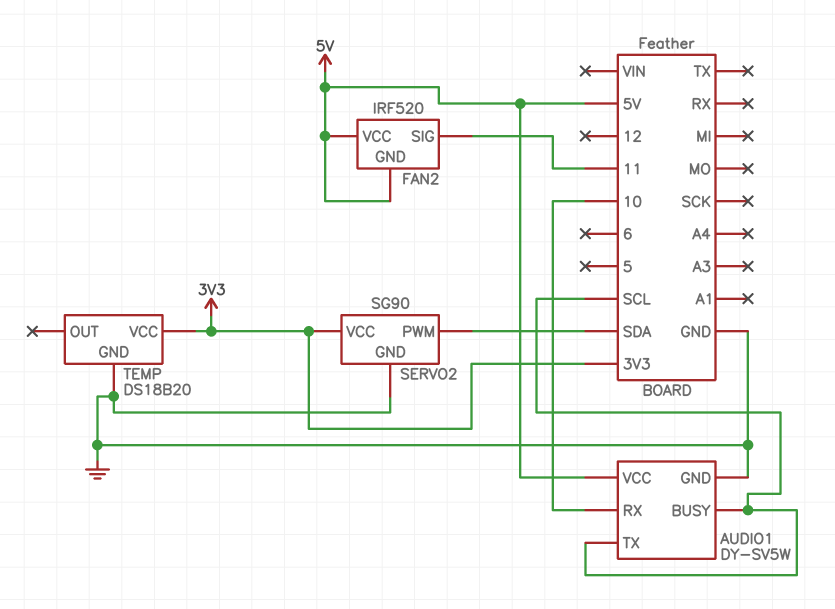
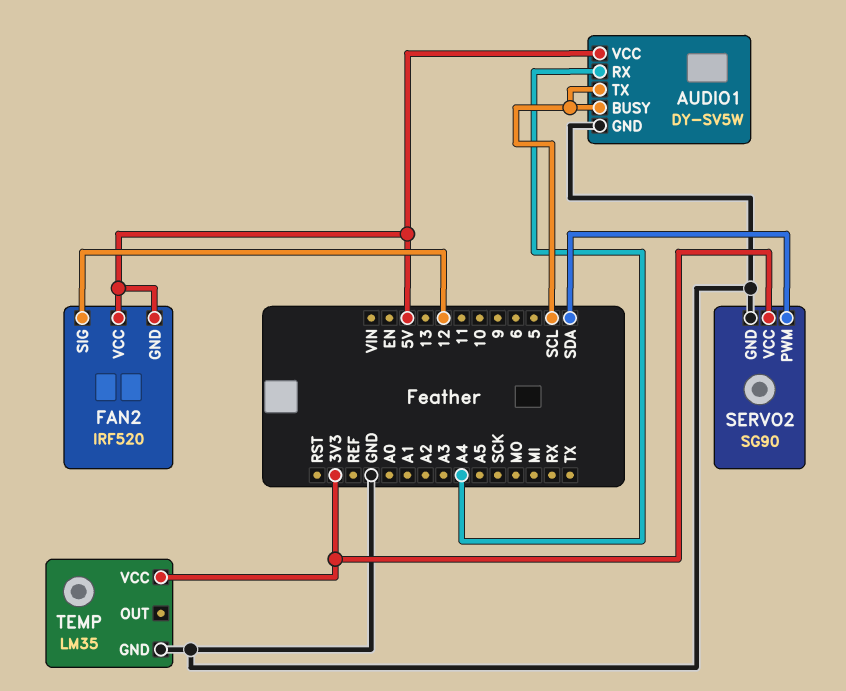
AUDIO1 pin RX: 10 -> A4
FAN2 pin SIG: 11 -> 12
TEMP: DS18B20 -> LM35

